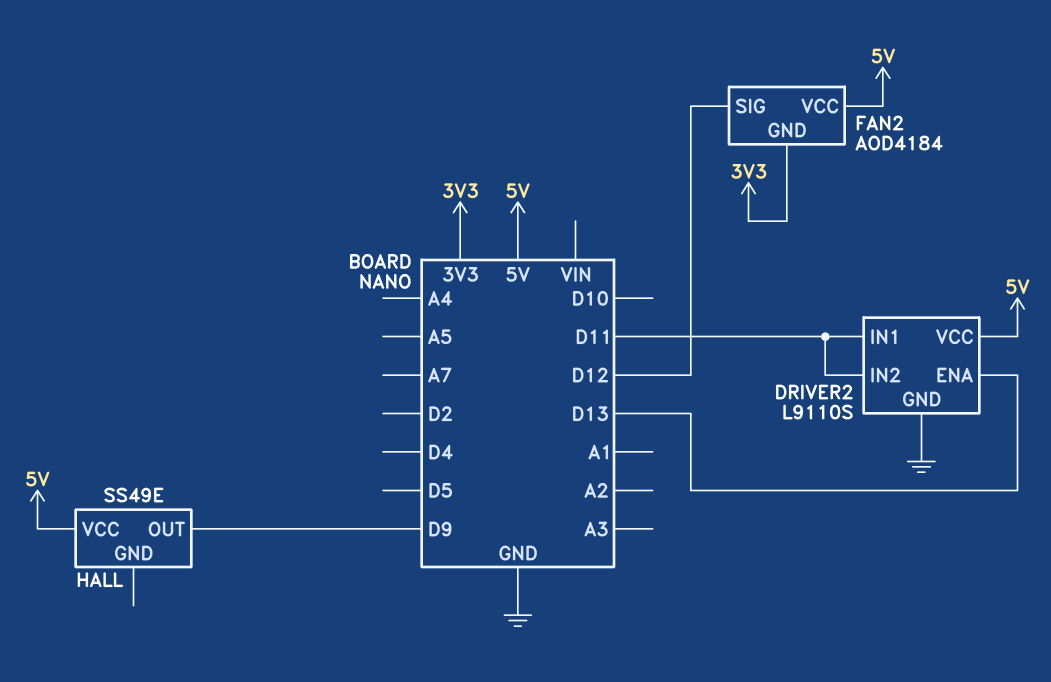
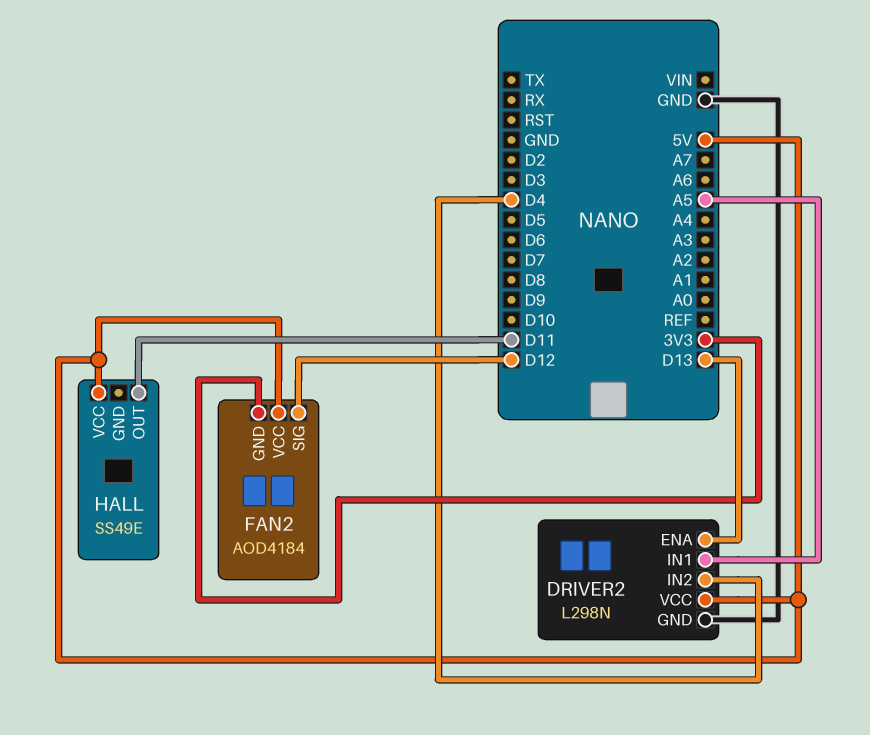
DRIVER2: L9110S -> L298N
DRIVER2 pin IN1: D11 -> A5
DRIVER2 pin IN2: D11 -> D4
HALL pin OUT: D9 -> D11

